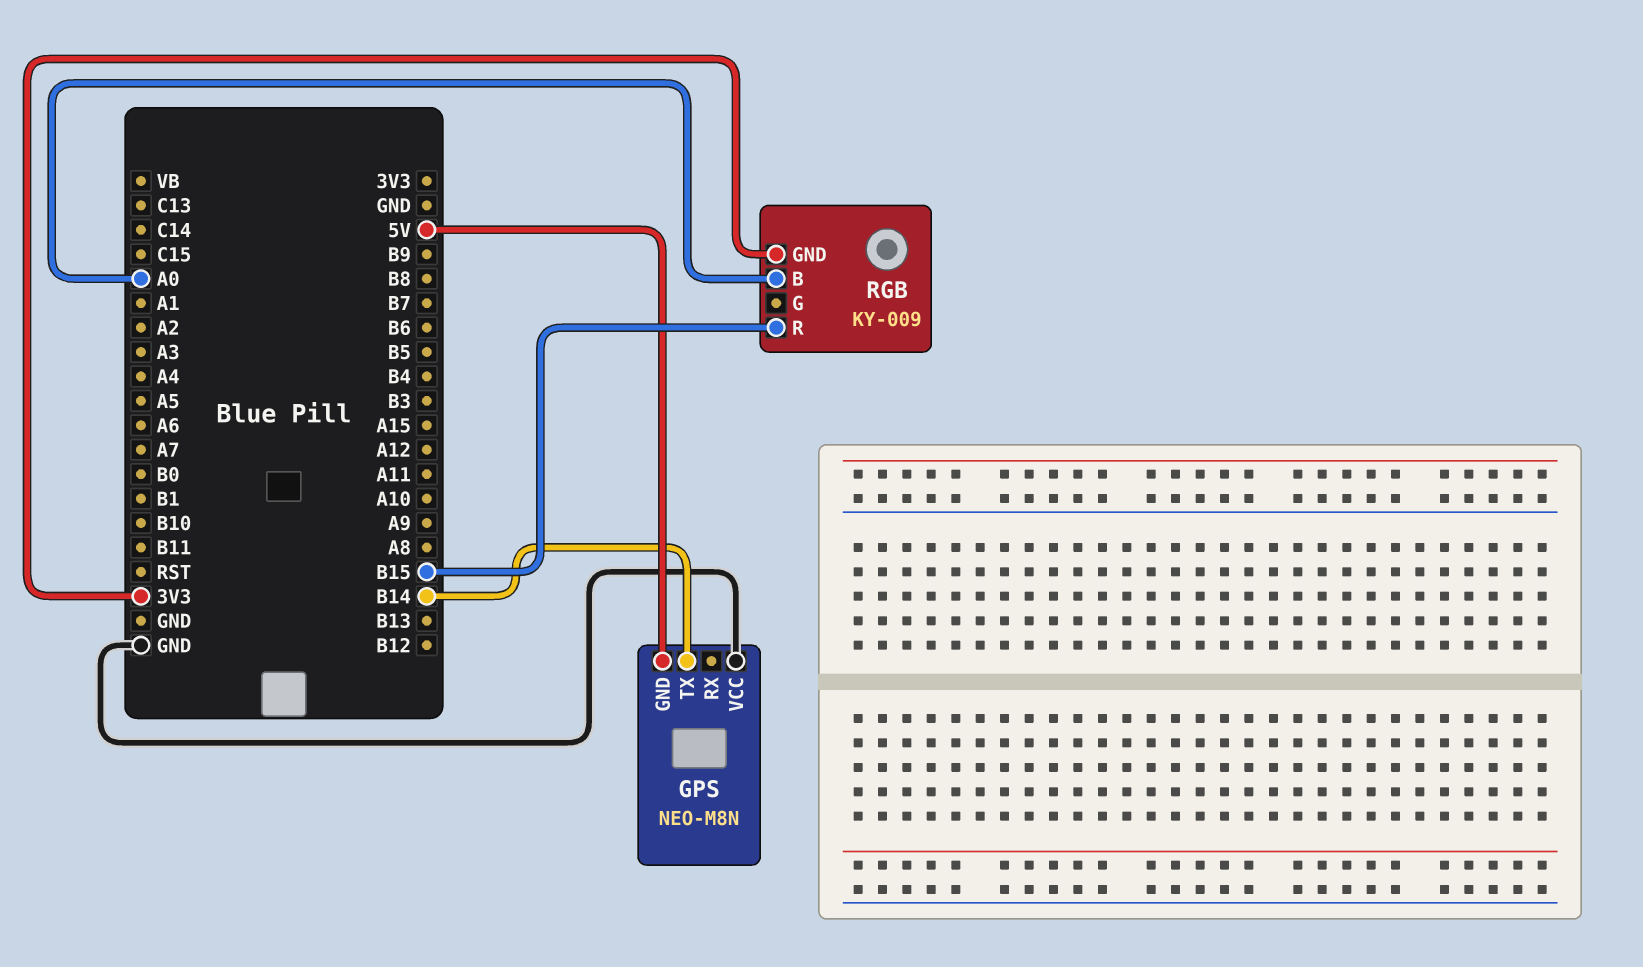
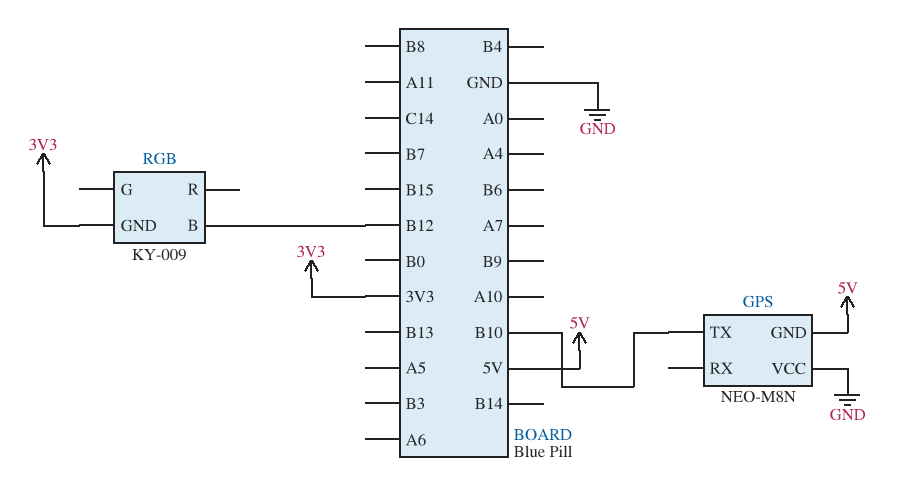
GPS pin TX: B14 -> B10
RGB pin B: A0 -> B12
RGB pin R: B15 -> none

